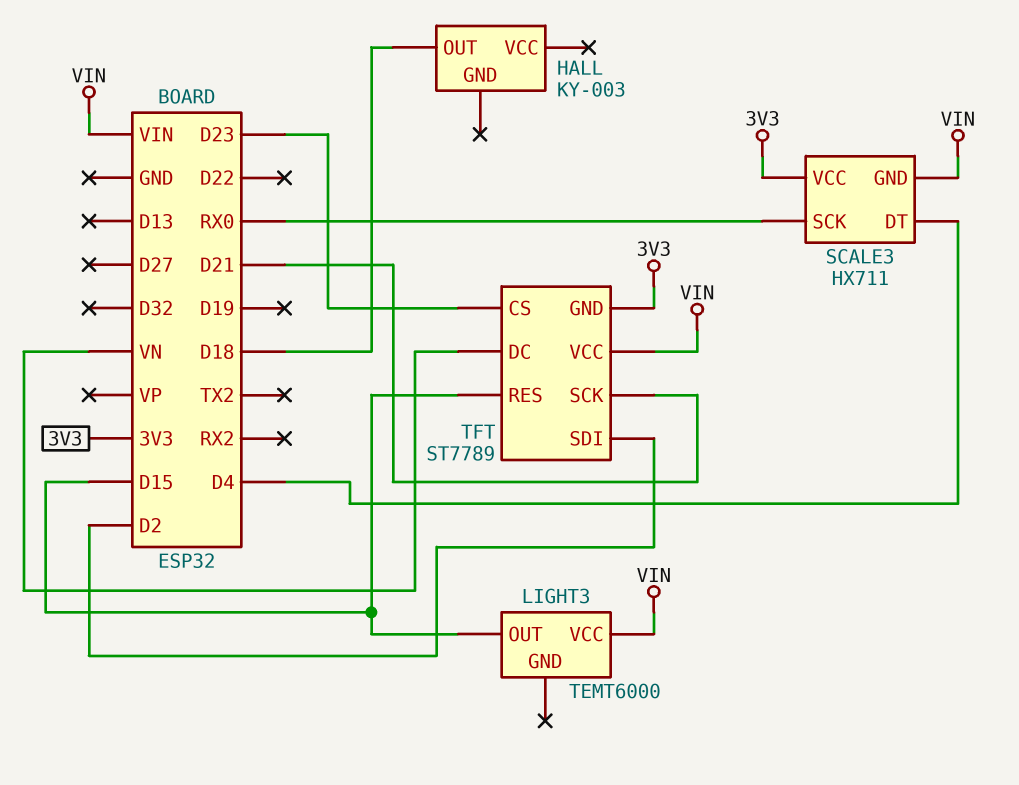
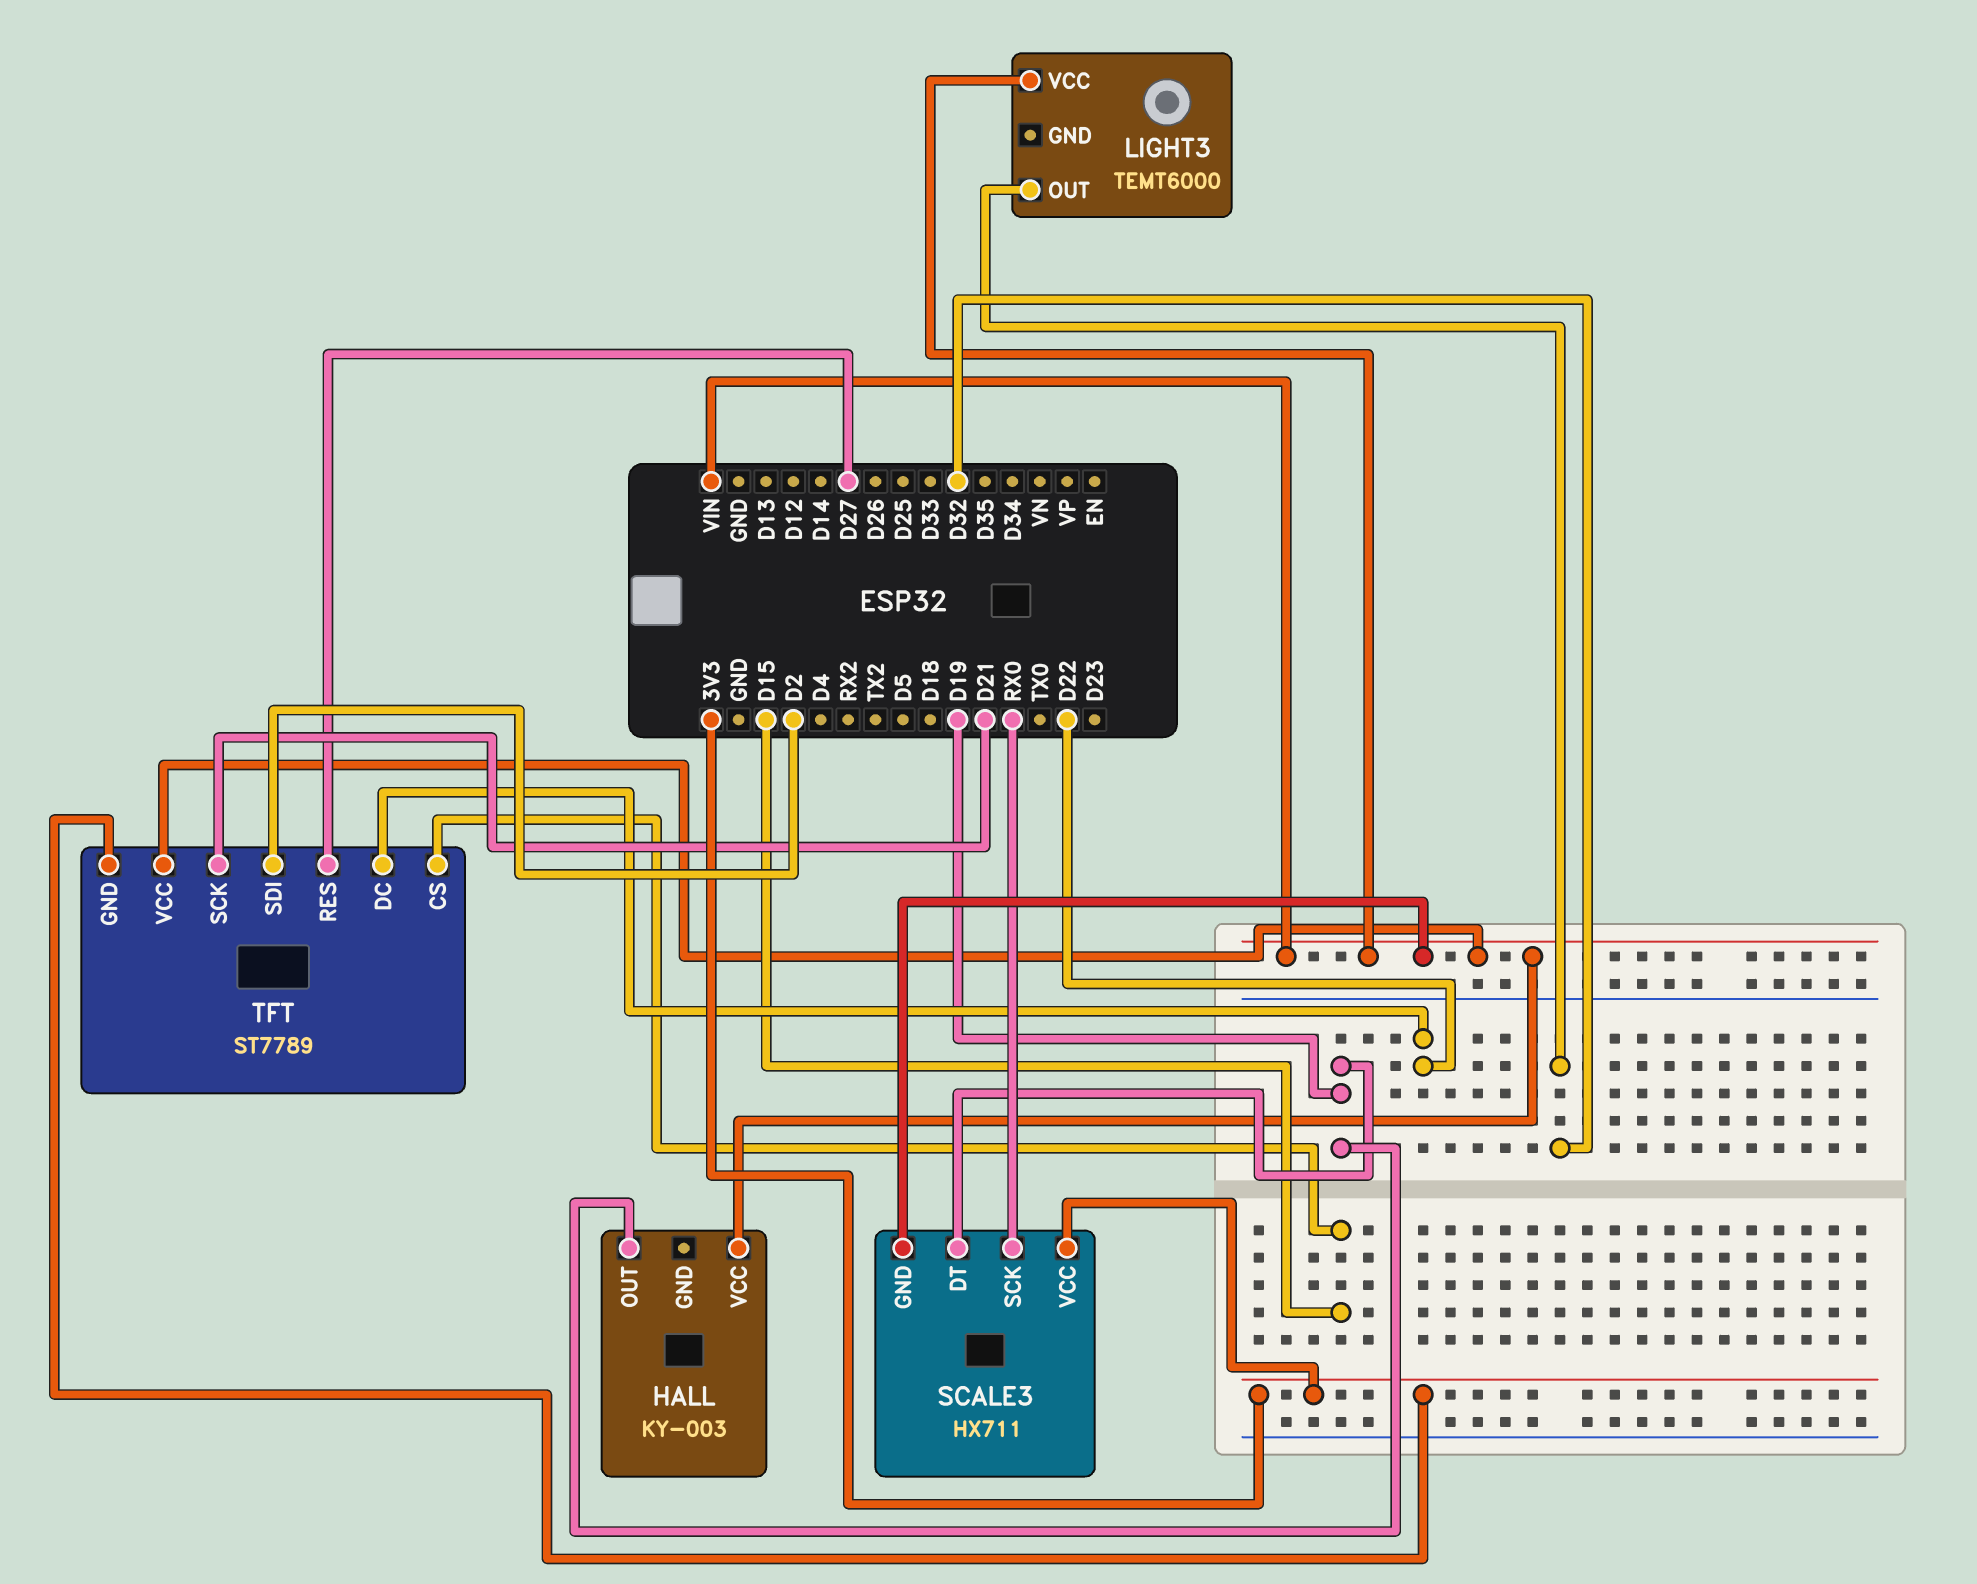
HALL pin OUT: D18 -> D19
HALL pin VCC: none -> VIN
LIGHT3 pin OUT: D15 -> D32
SCALE3 pin DT: D4 -> D19
TFT pin CS: D23 -> D15
TFT pin DC: VN -> D22
TFT pin RES: D15 -> D27

